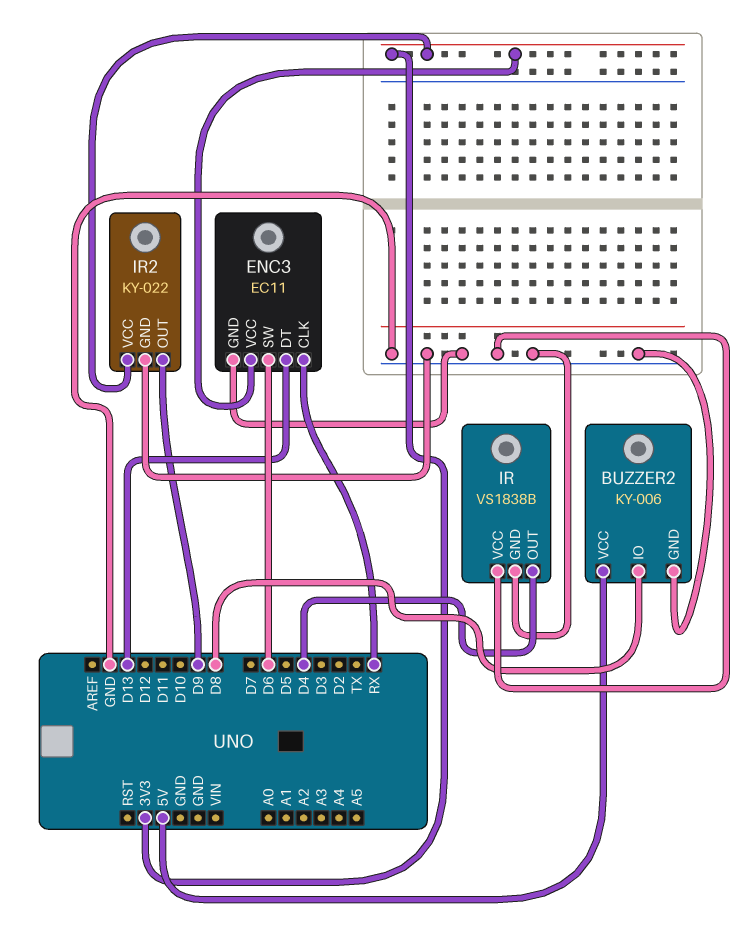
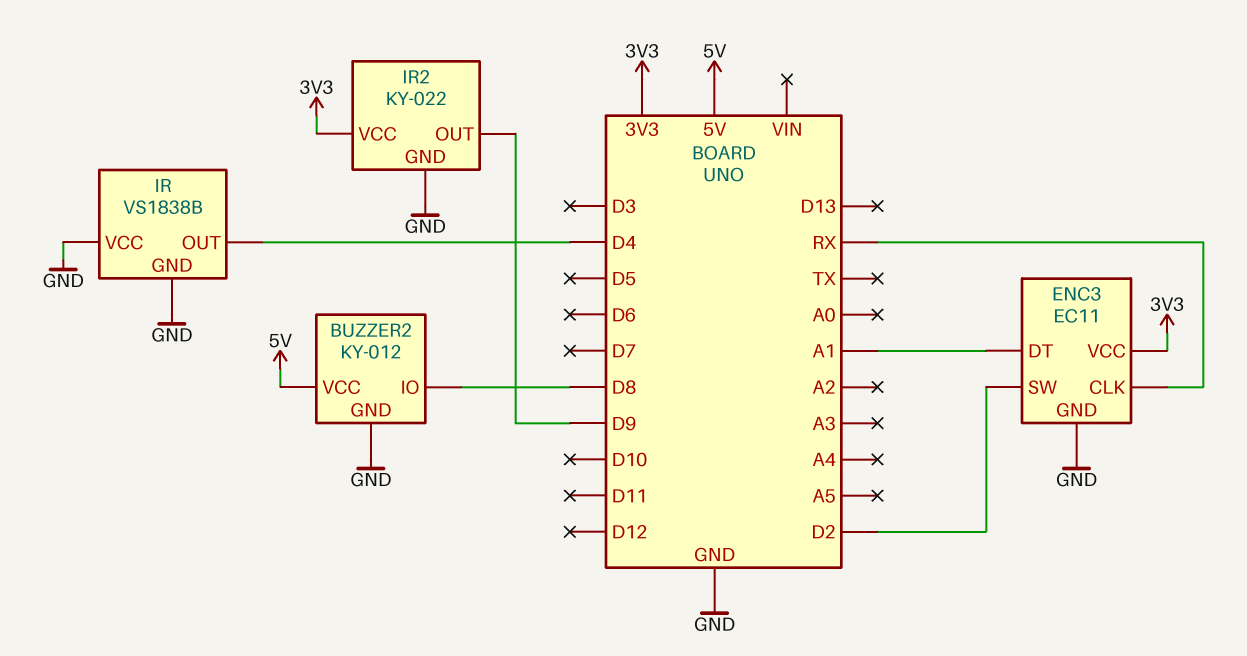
BUZZER2: KY-006 -> KY-012
ENC3 pin DT: D13 -> A1
ENC3 pin SW: D6 -> D2

